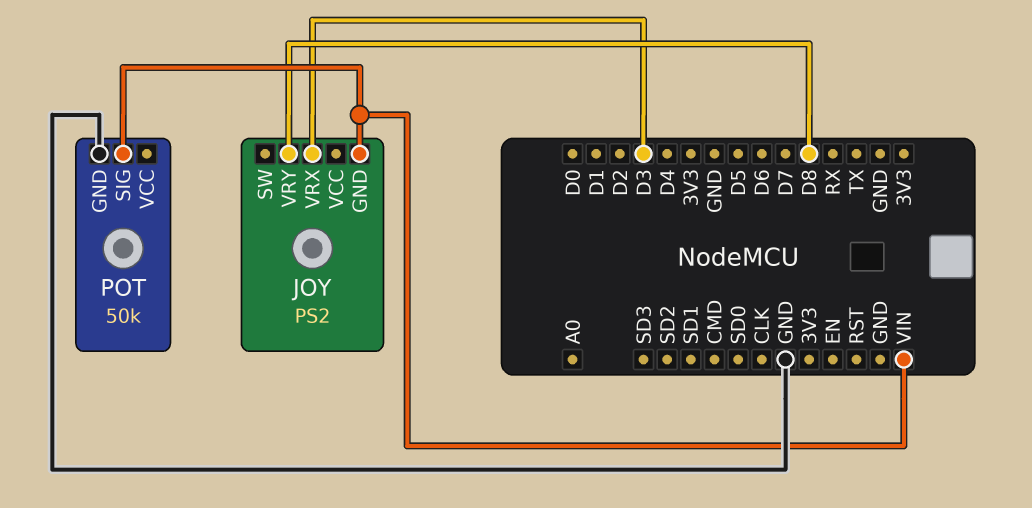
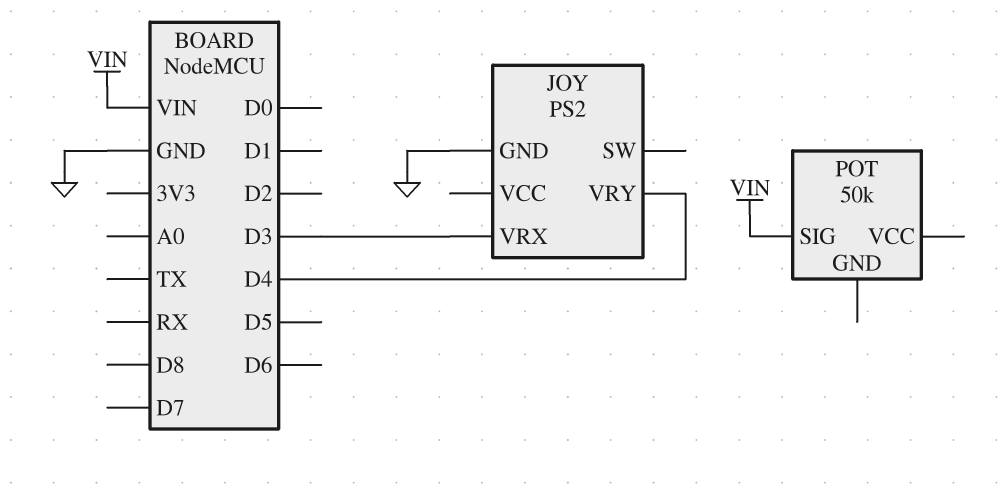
JOY pin GND: VIN -> GND
JOY pin VRY: D8 -> D4
POT pin GND: GND -> none

